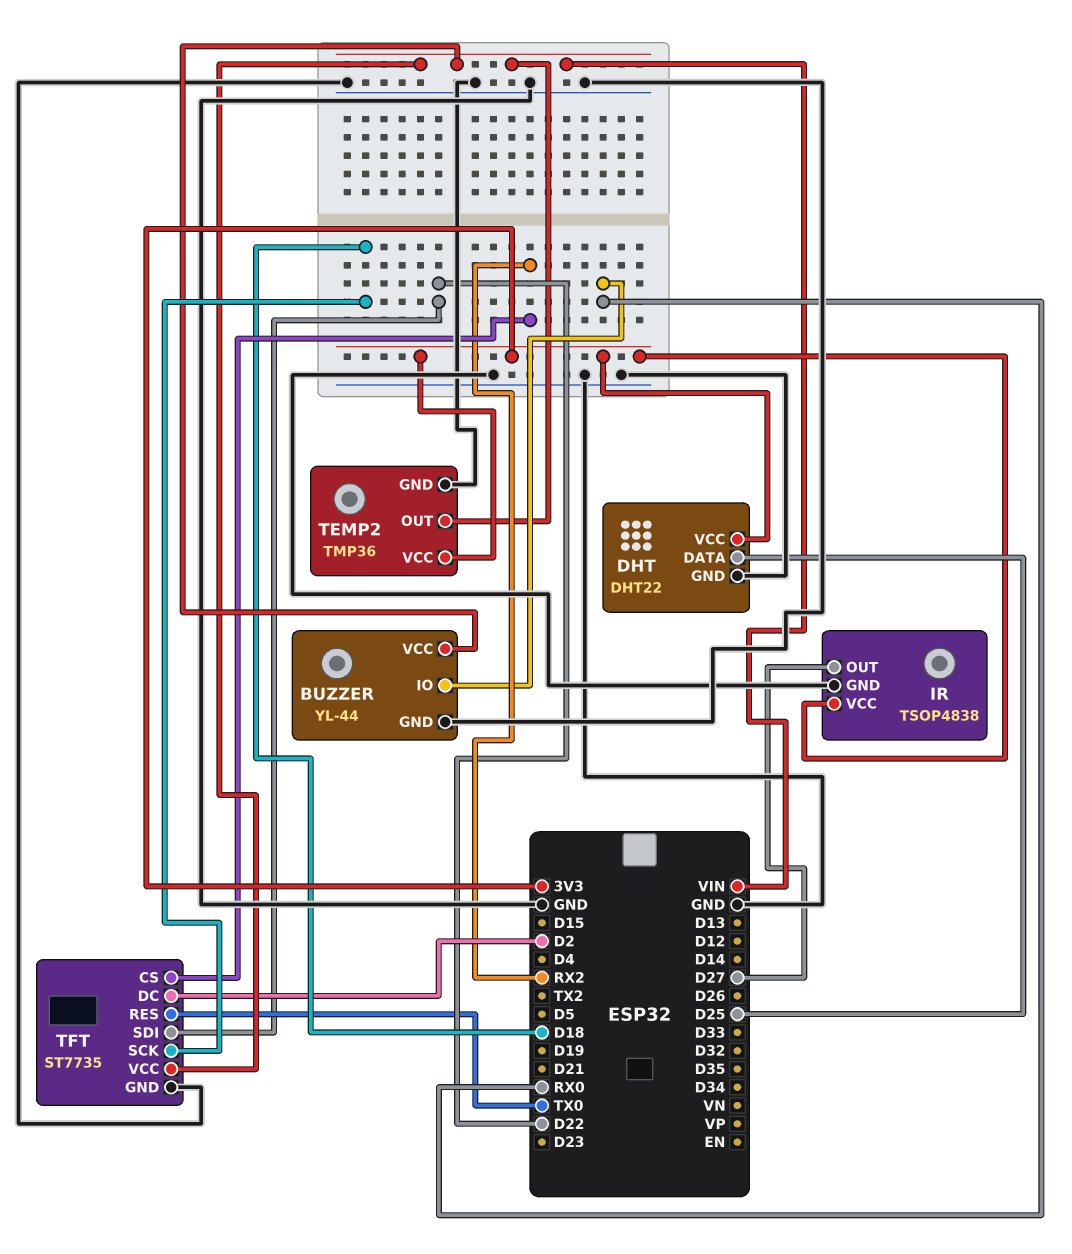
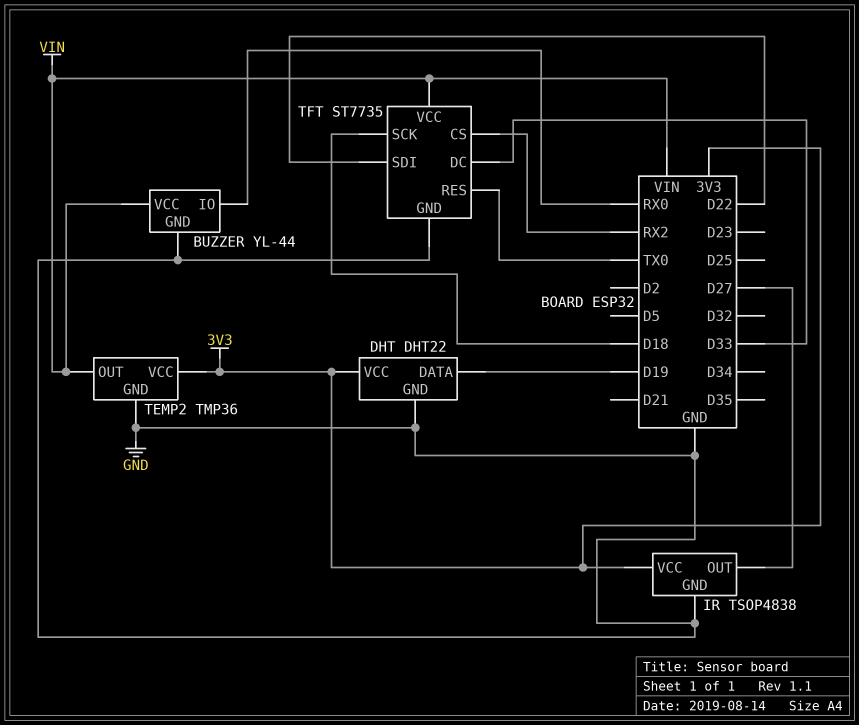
DHT pin DATA: D25 -> D19
TFT pin DC: D2 -> D33

